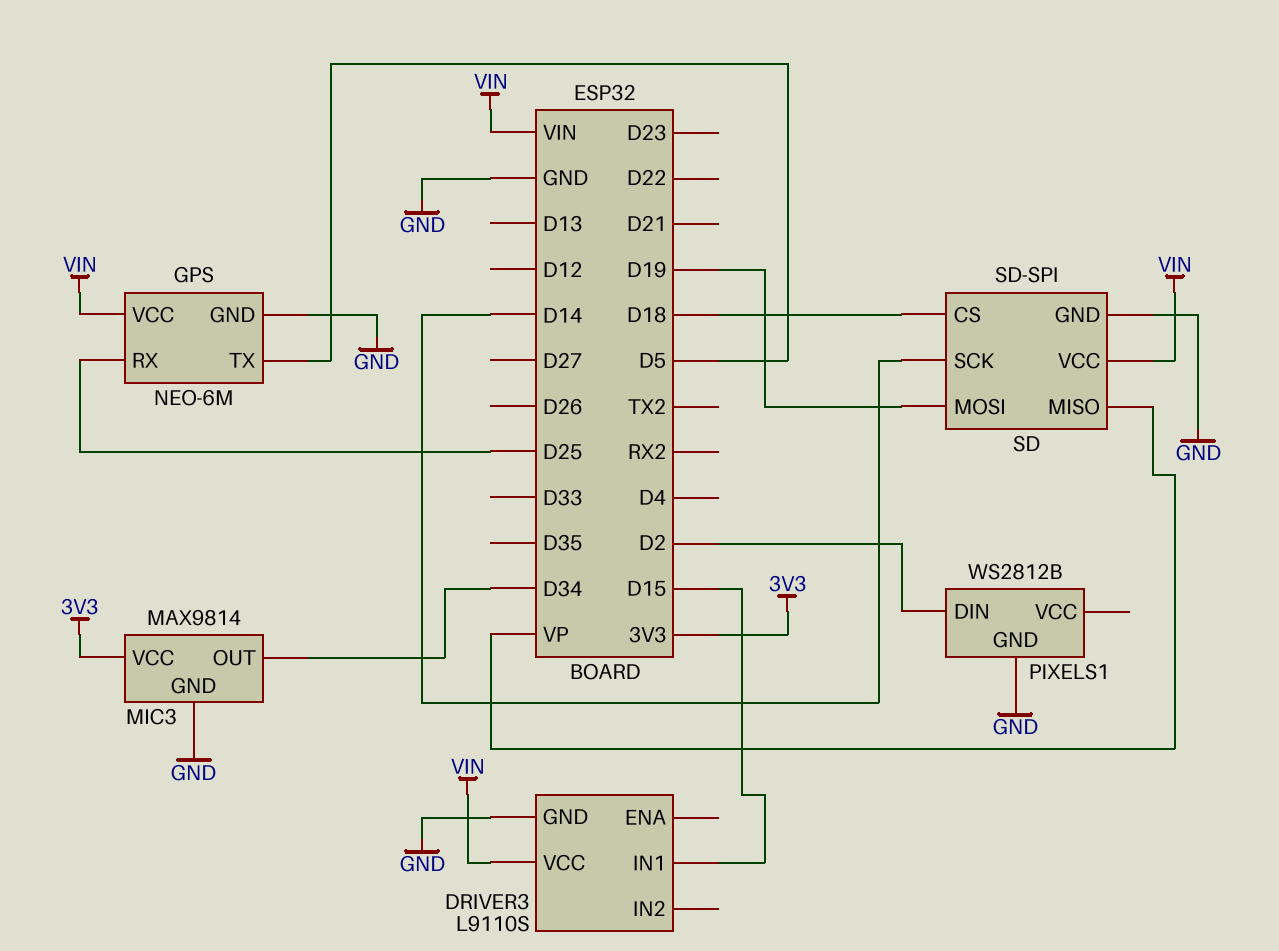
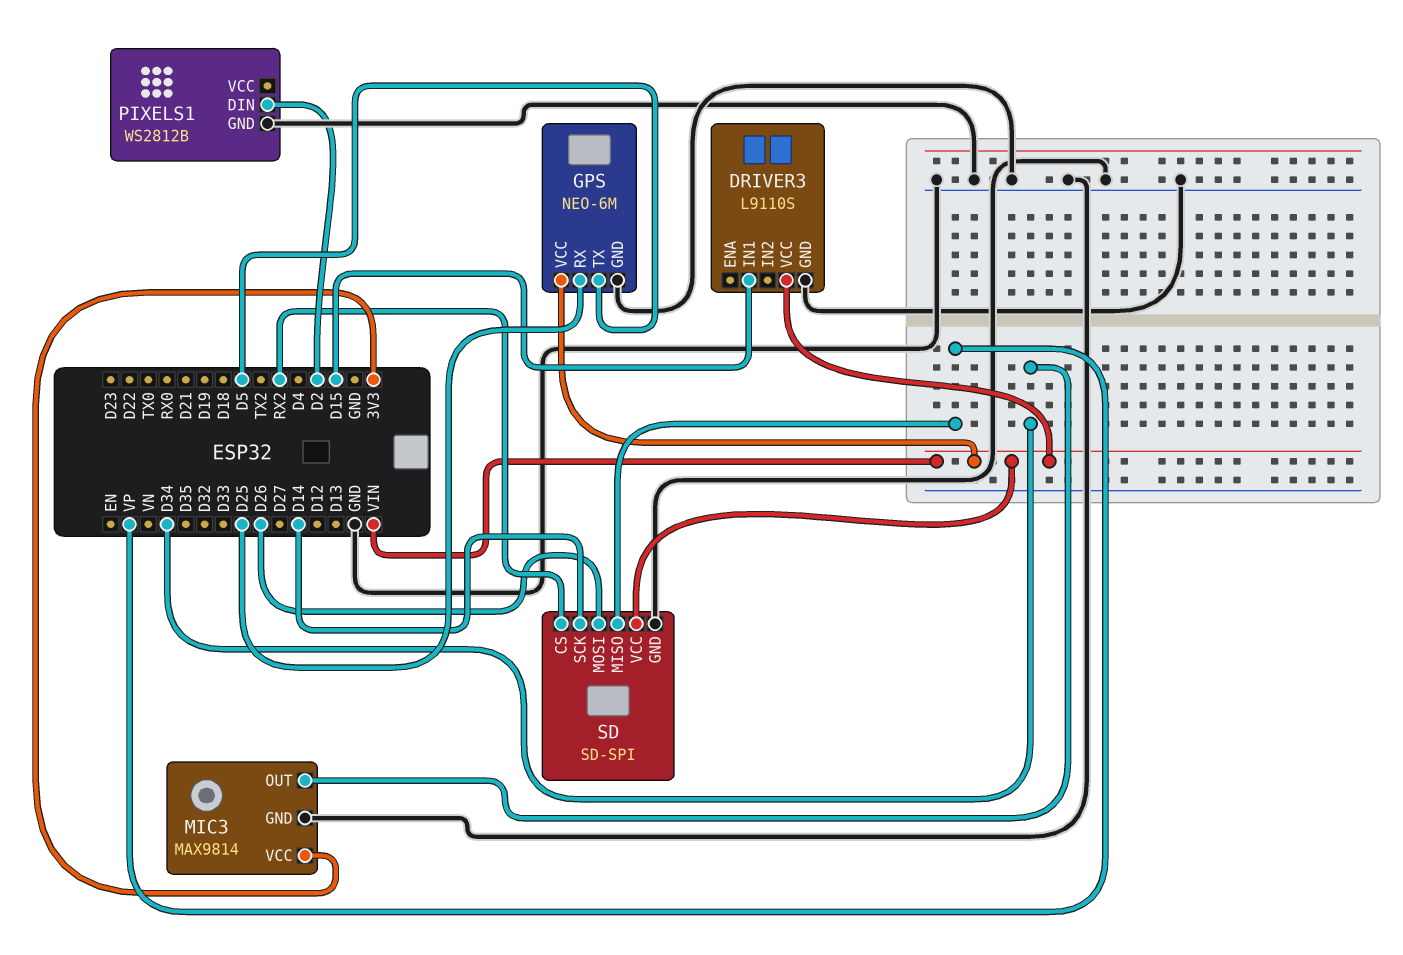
SD pin CS: D18 -> RX2
SD pin MOSI: D19 -> D26

